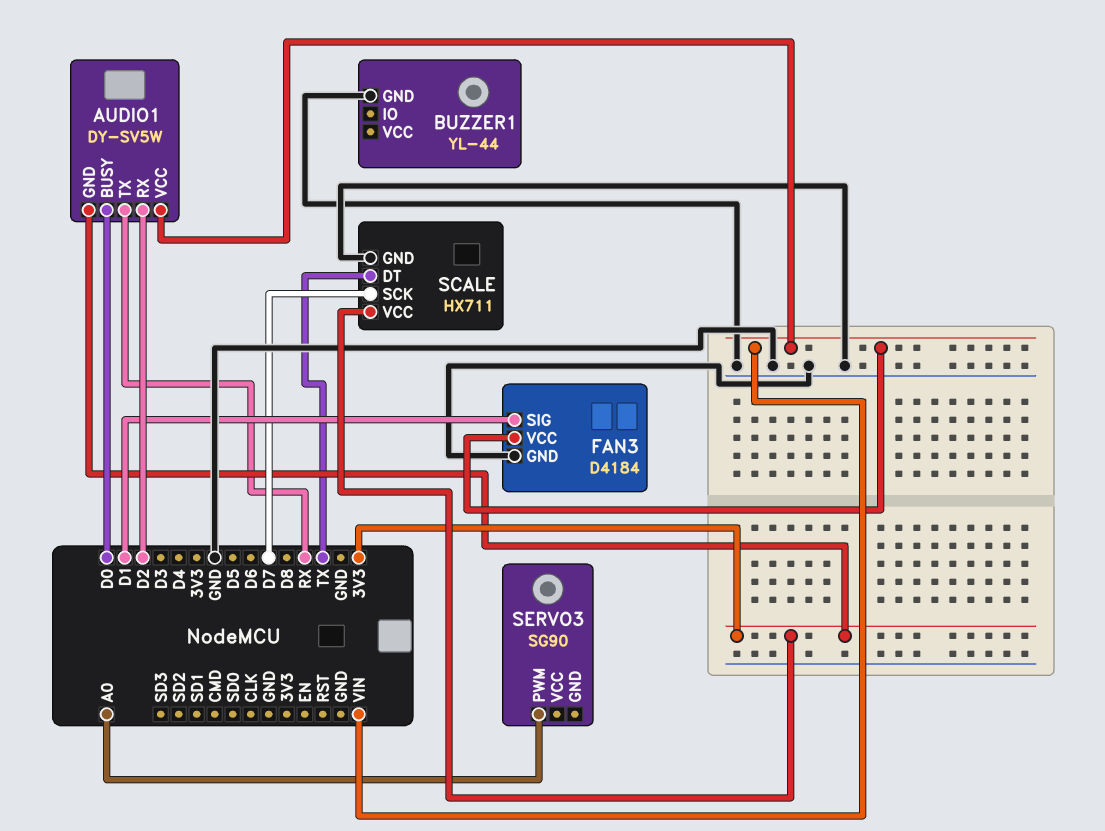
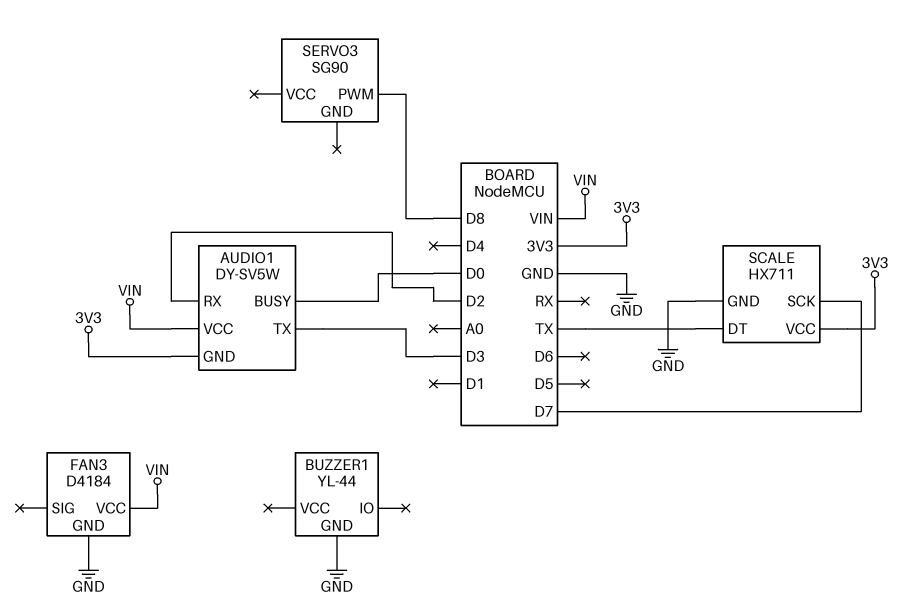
AUDIO1 pin TX: RX -> D3
FAN3 pin SIG: D1 -> none
SERVO3 pin PWM: A0 -> D8

